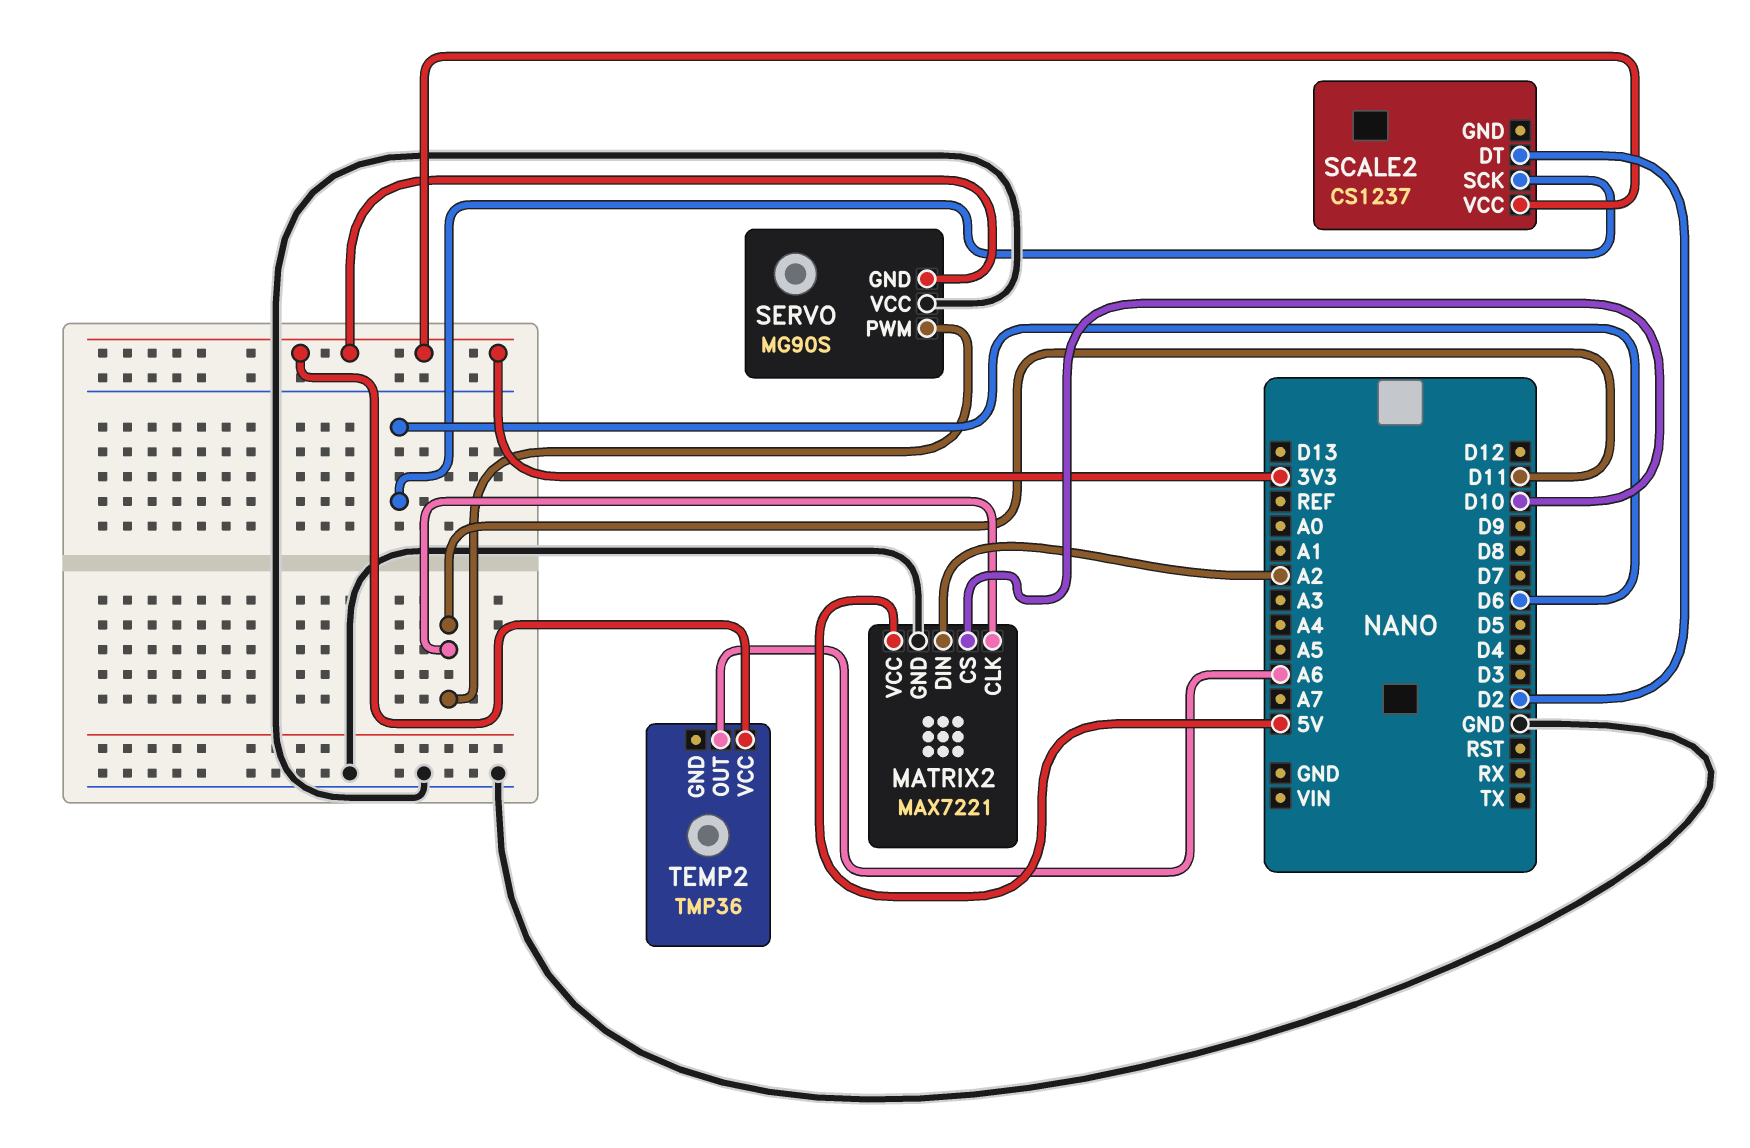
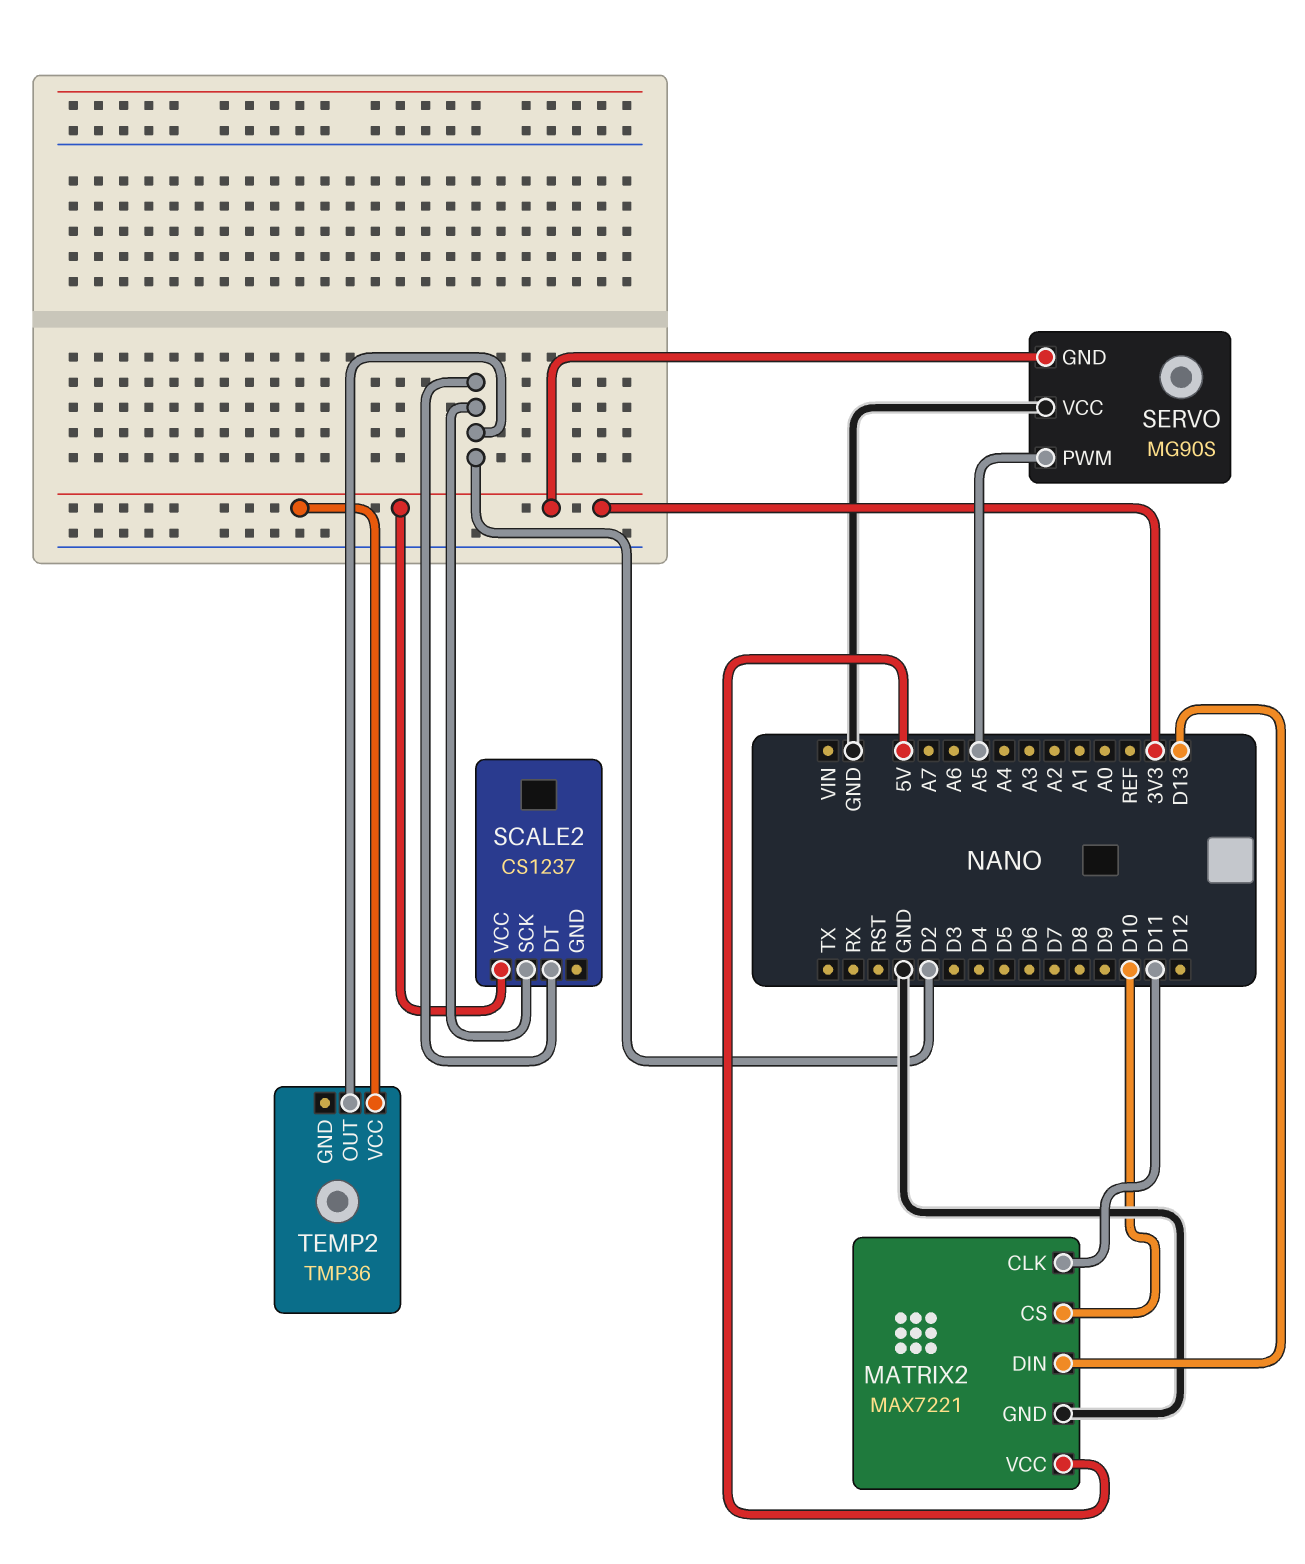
MATRIX2 pin DIN: A2 -> D13
SCALE2 pin SCK: D6 -> D2
SERVO pin PWM: D11 -> A5
TEMP2 pin OUT: A6 -> D2

